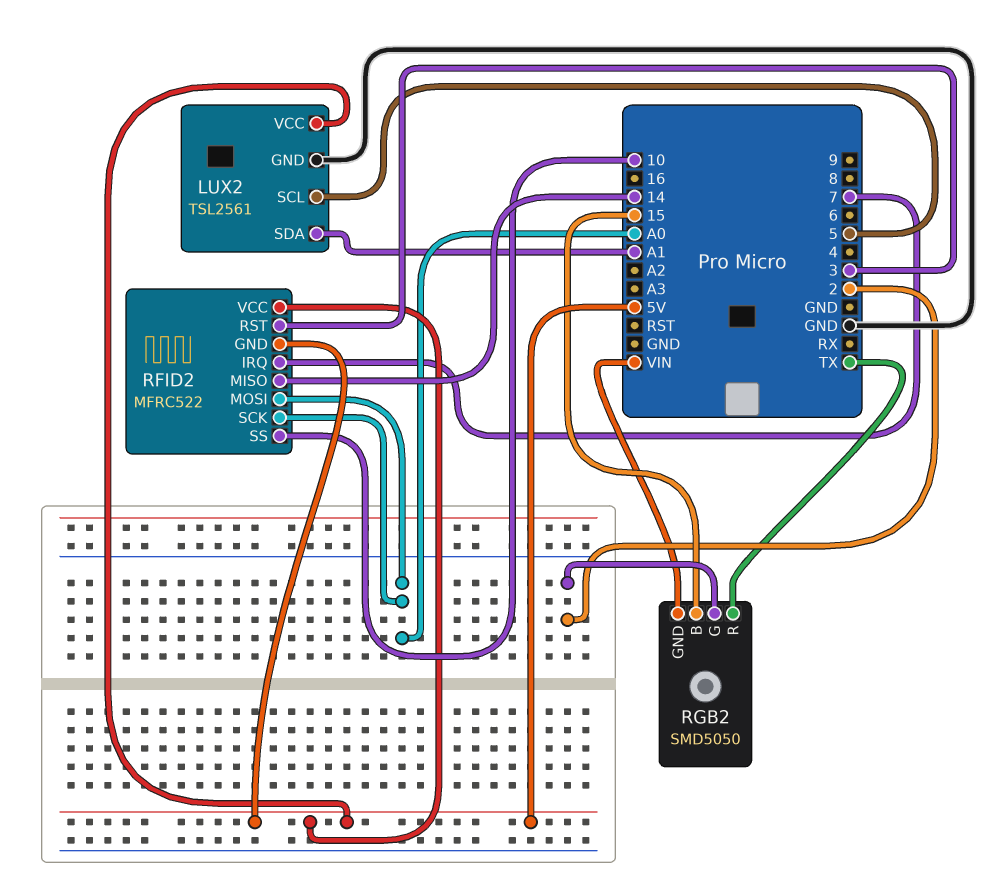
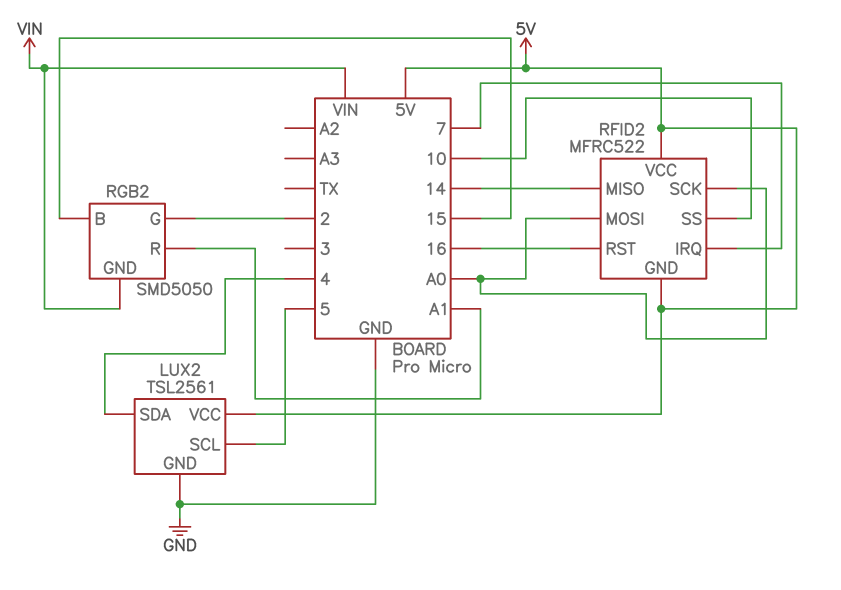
LUX2 pin SDA: A1 -> 4
RFID2 pin RST: 3 -> 16
RGB2 pin R: TX -> A1

